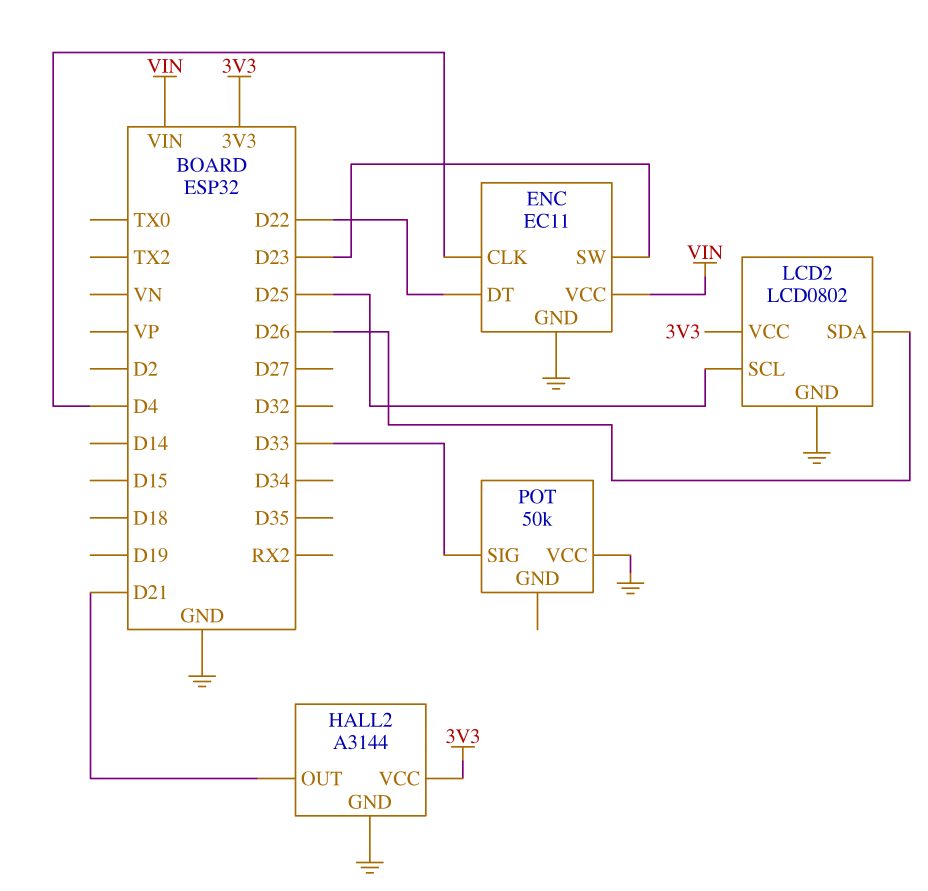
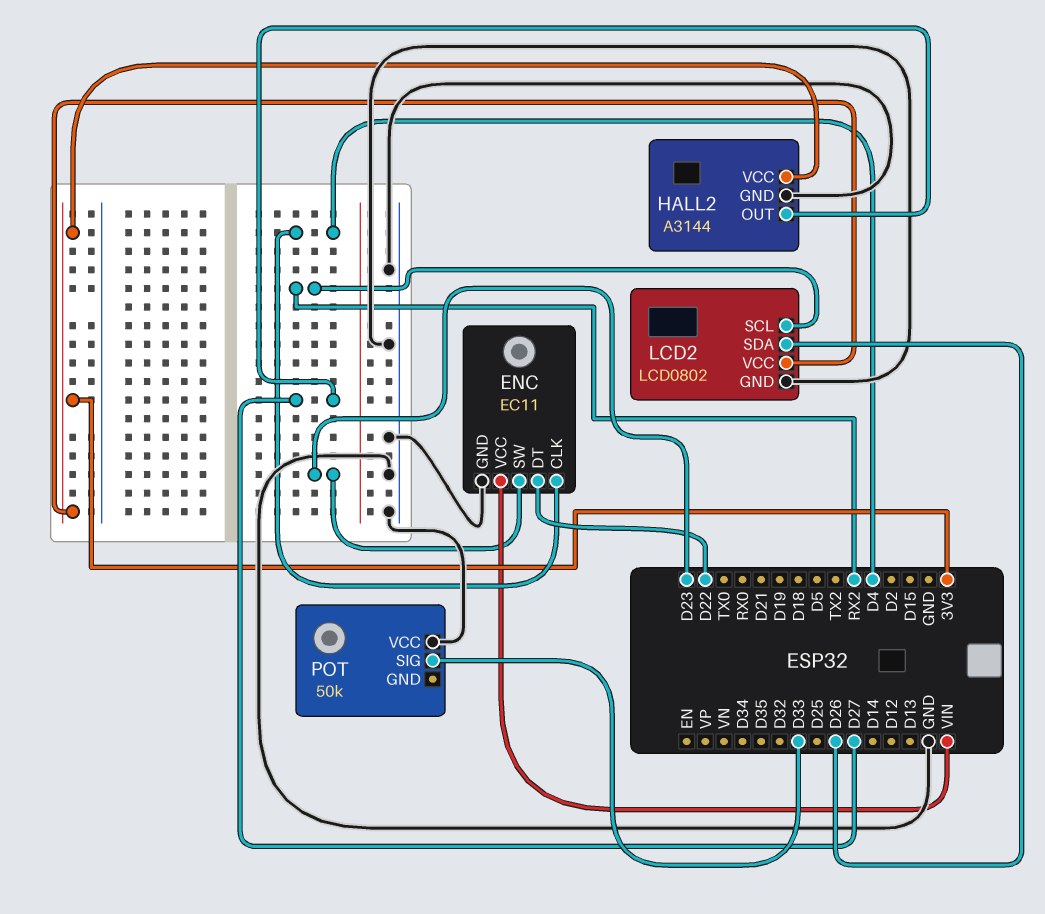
HALL2 pin OUT: D21 -> D27
LCD2 pin SCL: D25 -> RX2

